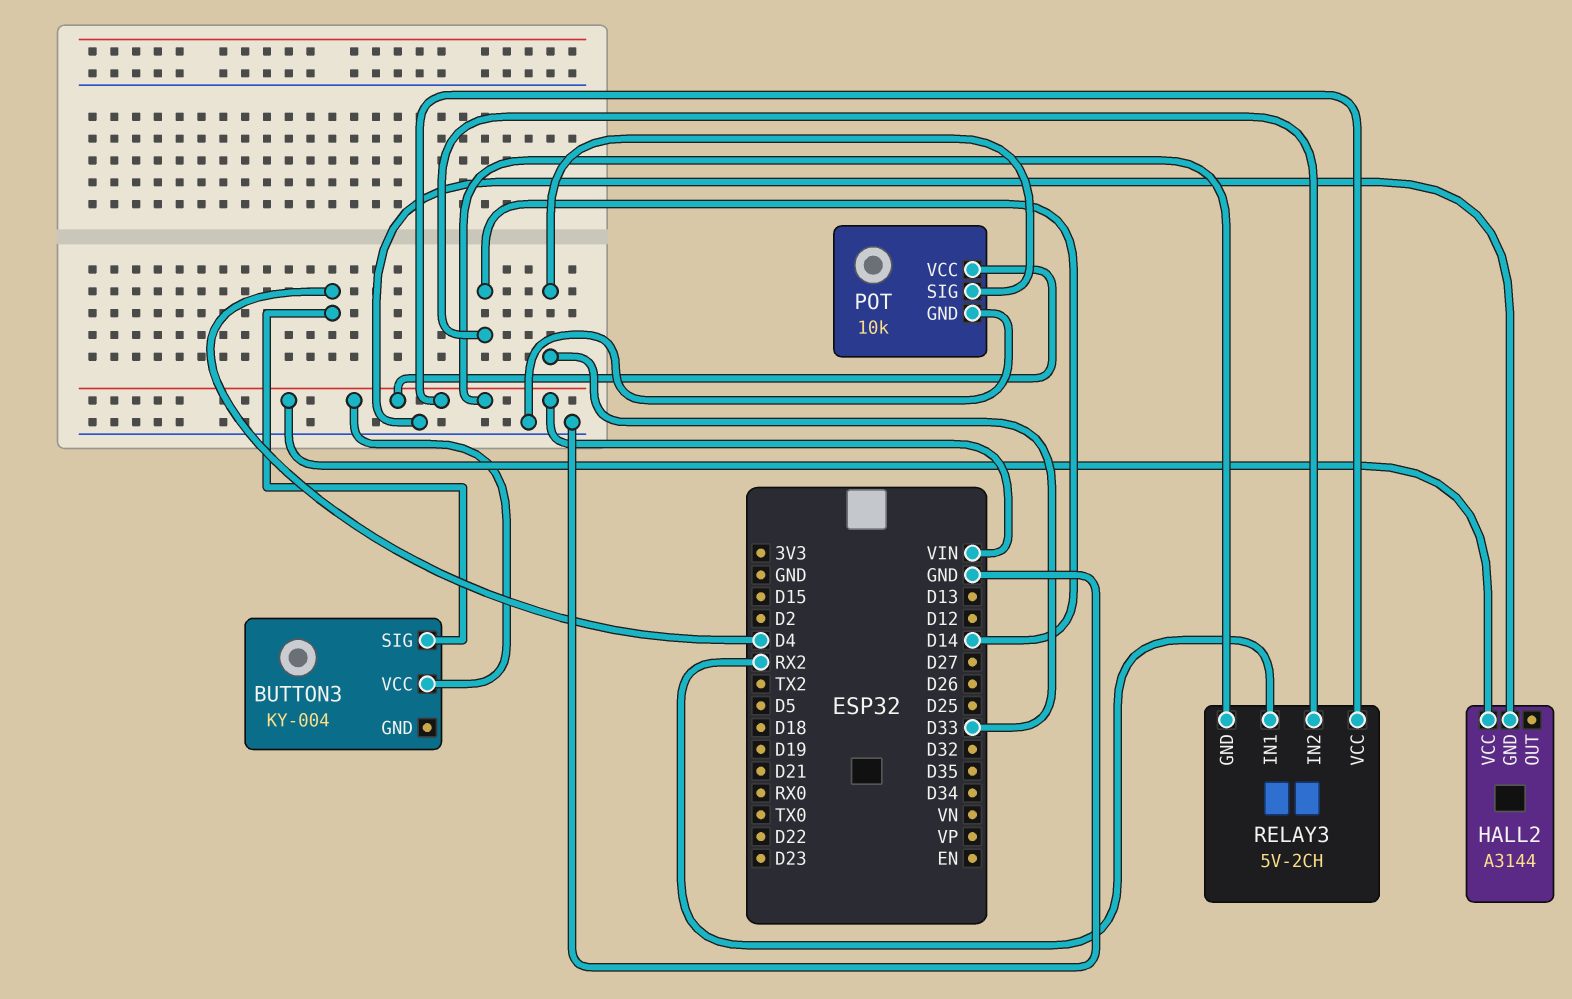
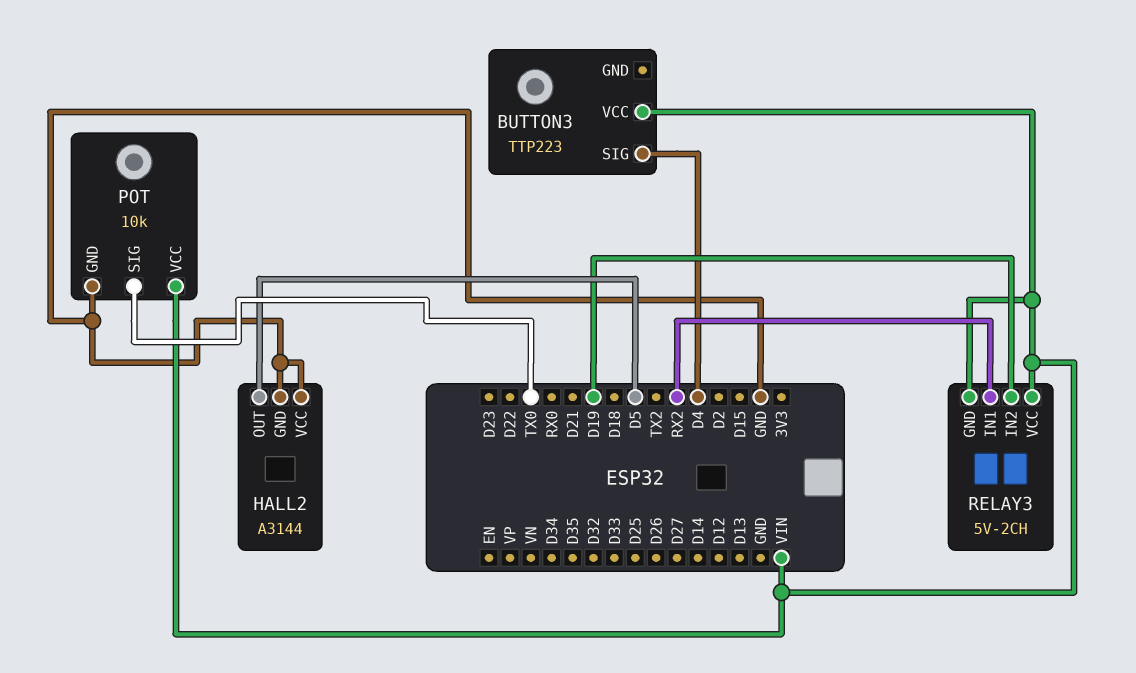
BUTTON3: KY-004 -> TTP223
HALL2 pin OUT: none -> D5
HALL2 pin VCC: VIN -> GND
POT pin SIG: D33 -> TX0
RELAY3 pin IN2: D14 -> D19

